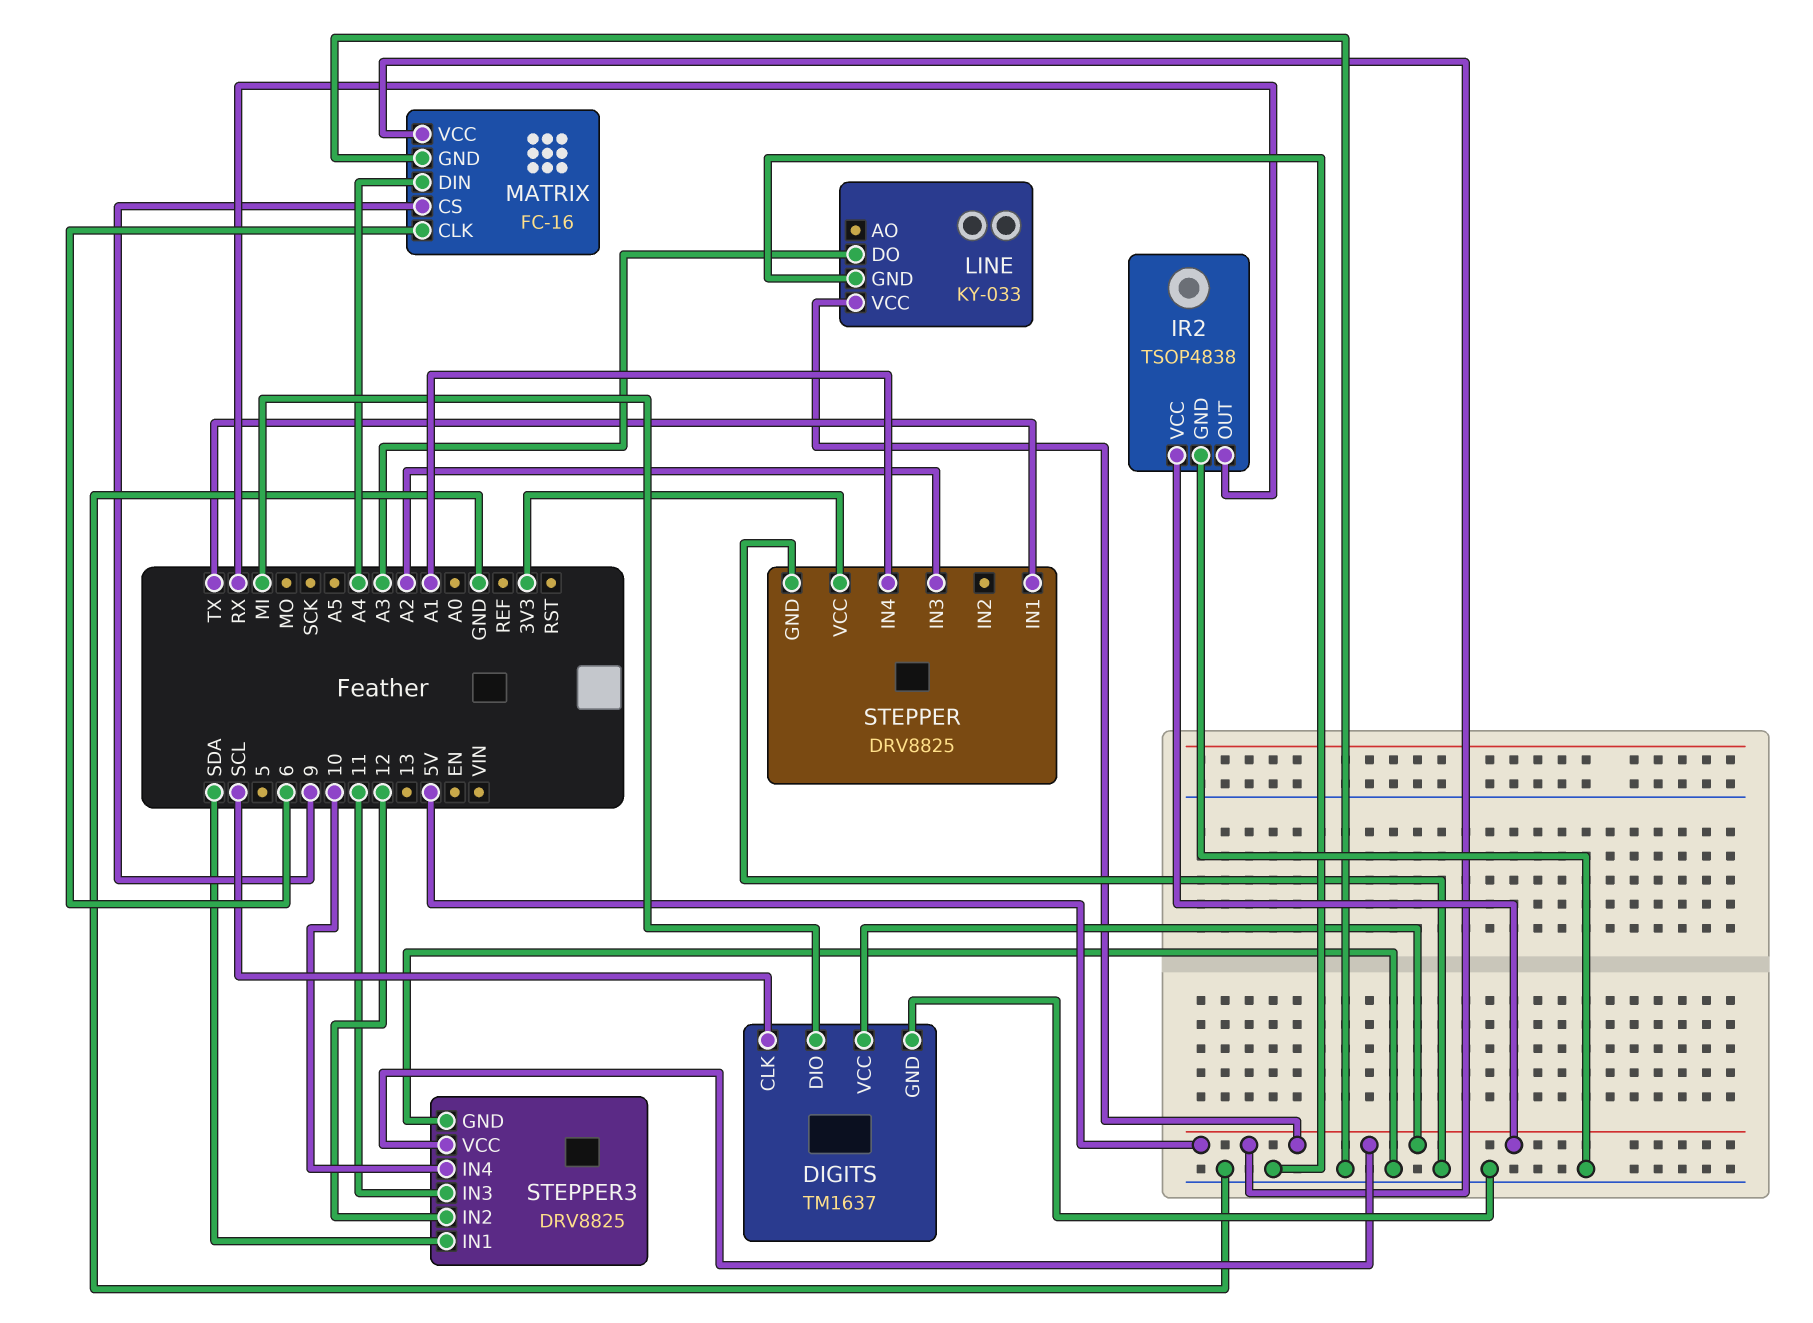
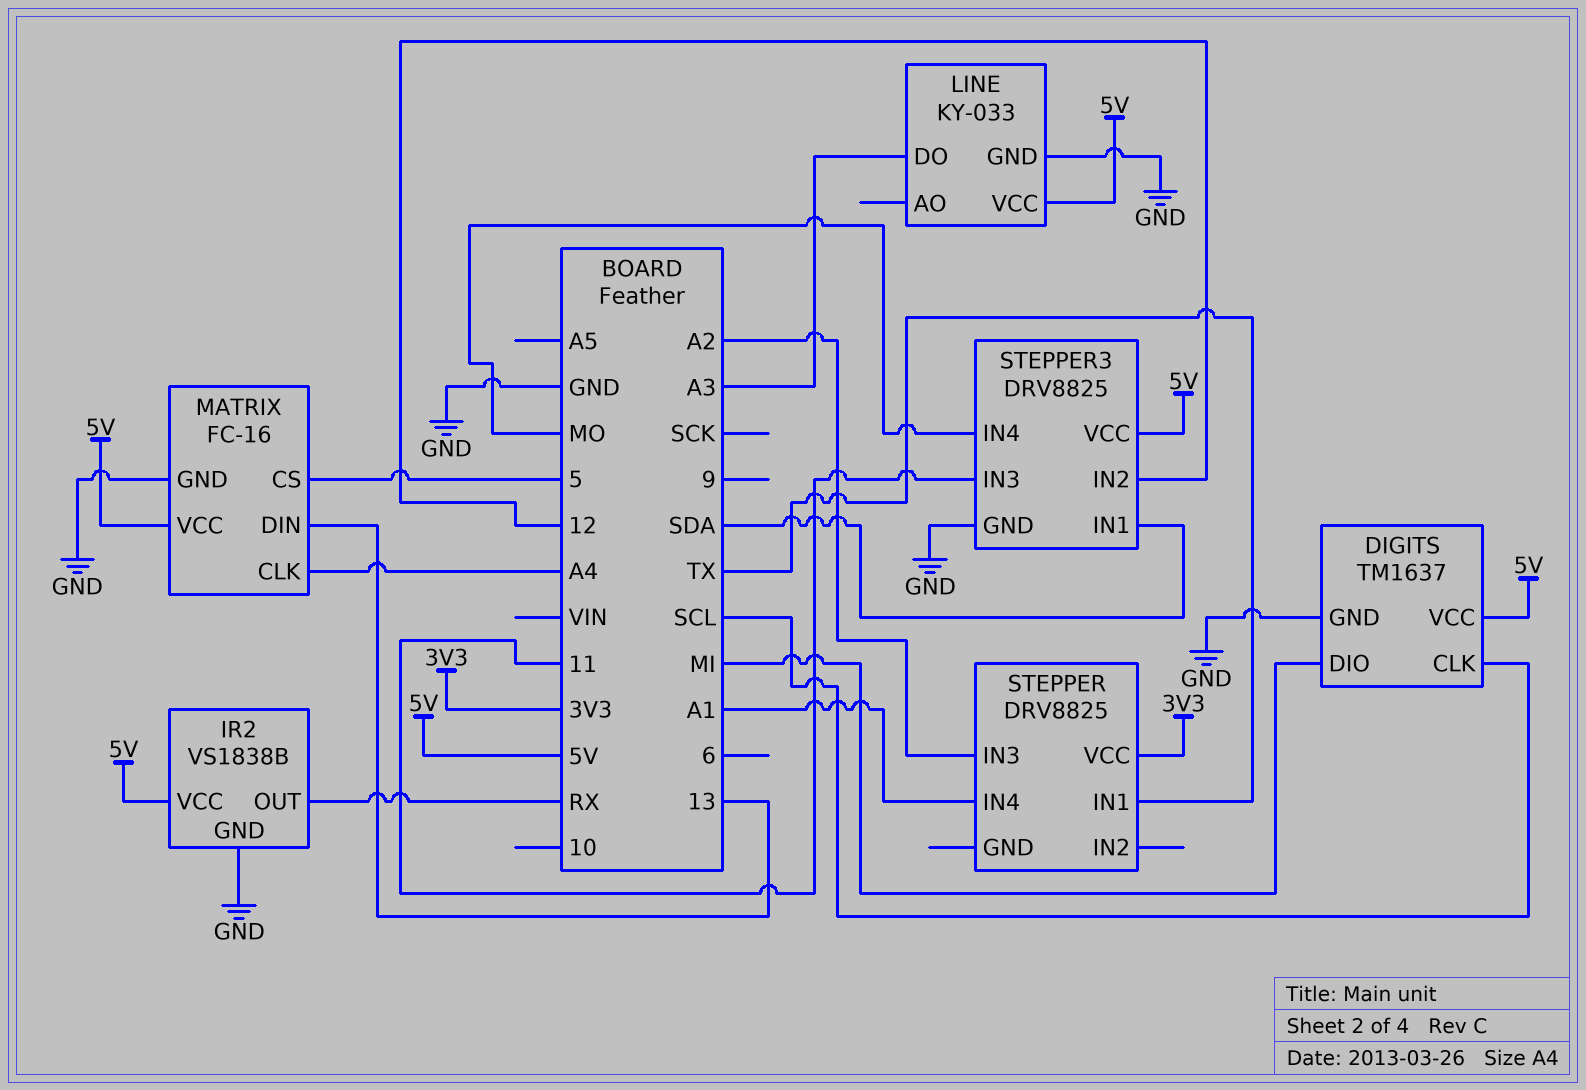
IR2: TSOP4838 -> VS1838B
MATRIX pin CLK: 6 -> A4
MATRIX pin CS: 9 -> 5
MATRIX pin DIN: A4 -> 13
STEPPER pin GND: GND -> none
STEPPER3 pin IN4: 10 -> MO

